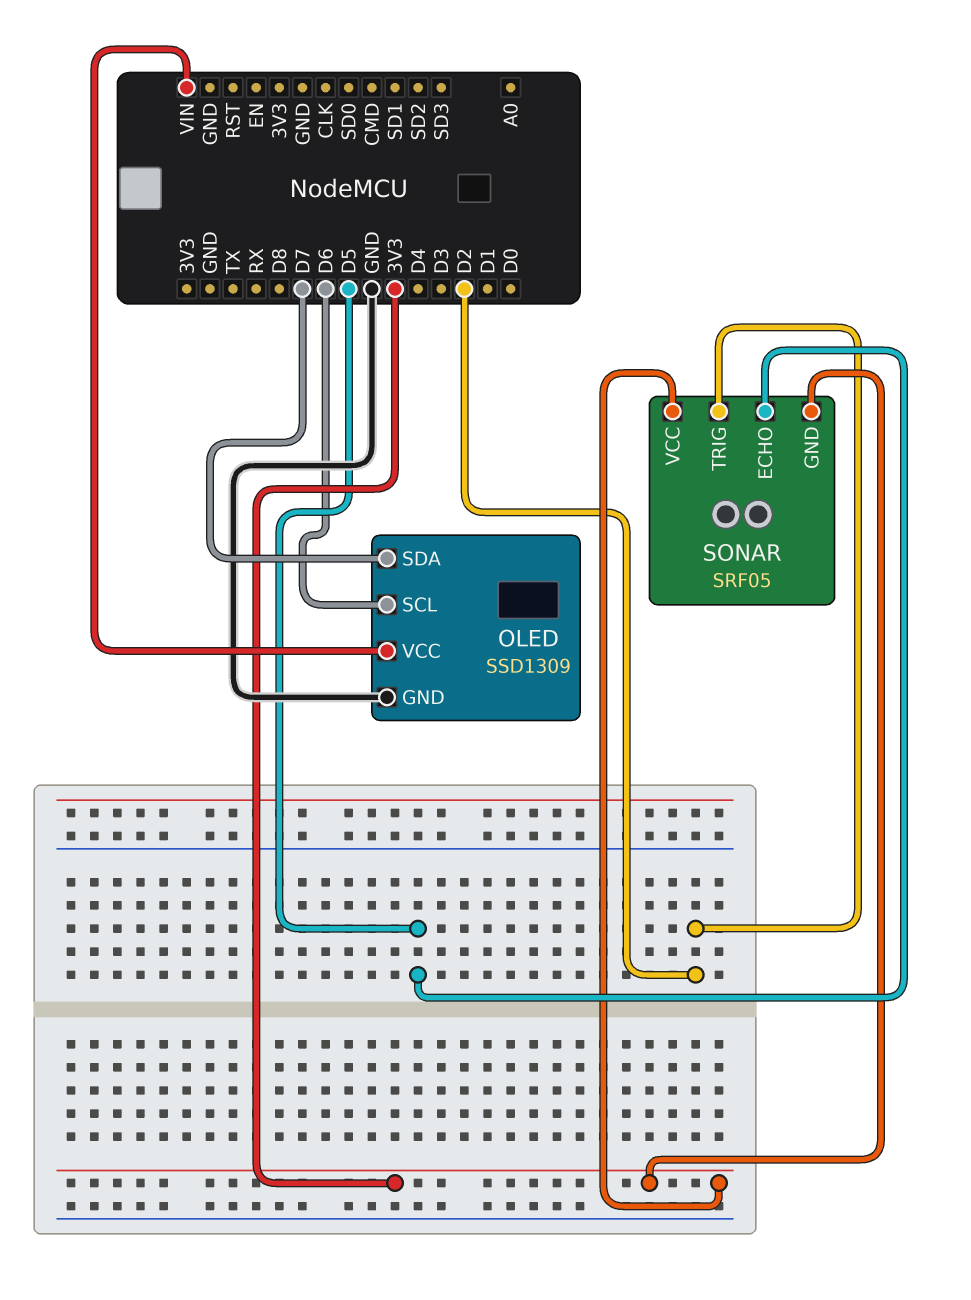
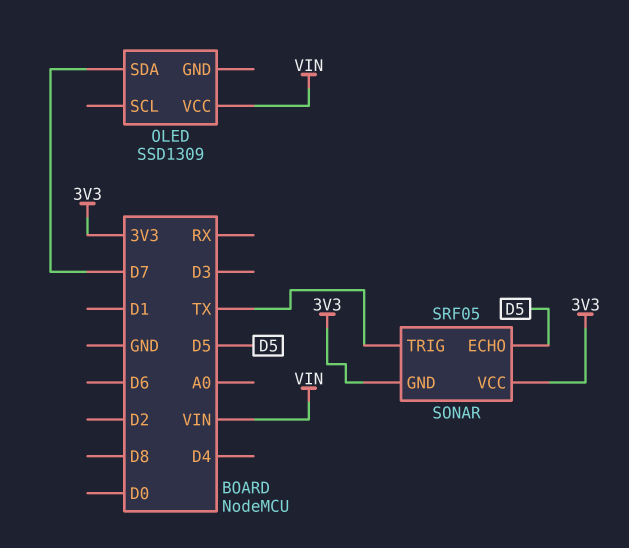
OLED pin GND: GND -> none
OLED pin SCL: D6 -> none
SONAR pin TRIG: D2 -> TX

